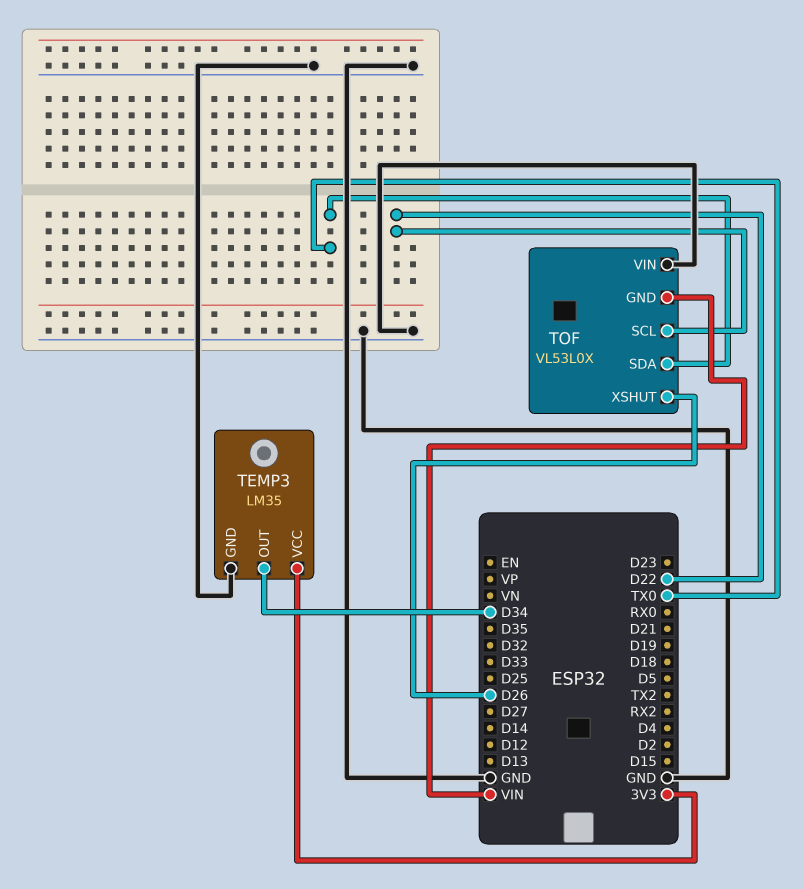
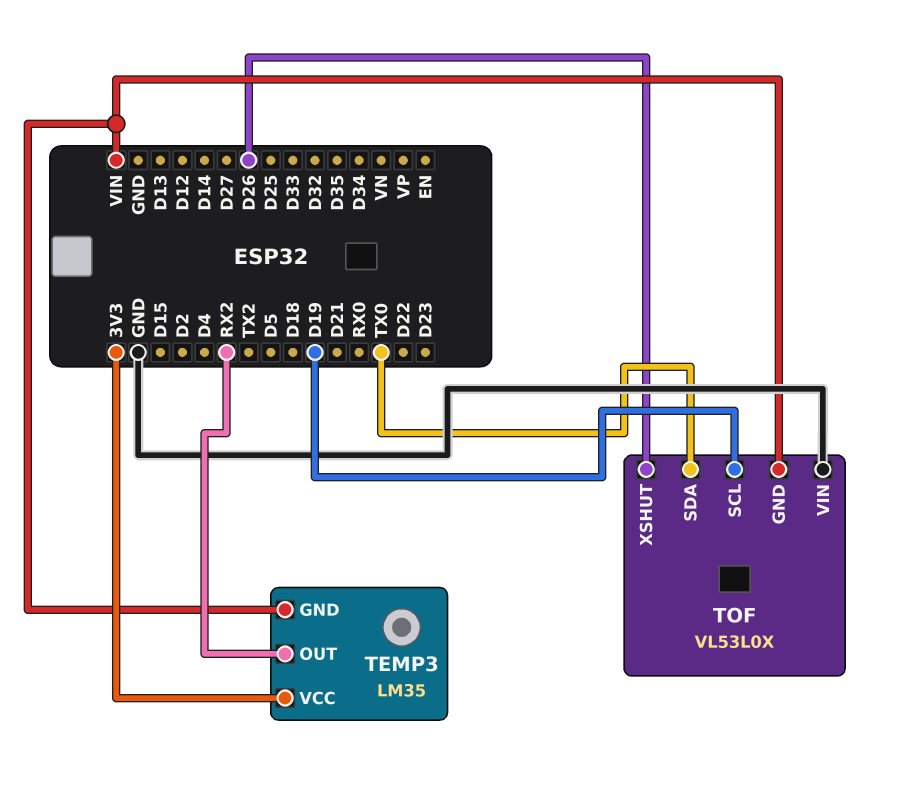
TEMP3 pin GND: GND -> VIN
TEMP3 pin OUT: D34 -> RX2
TOF pin SCL: D22 -> D19

